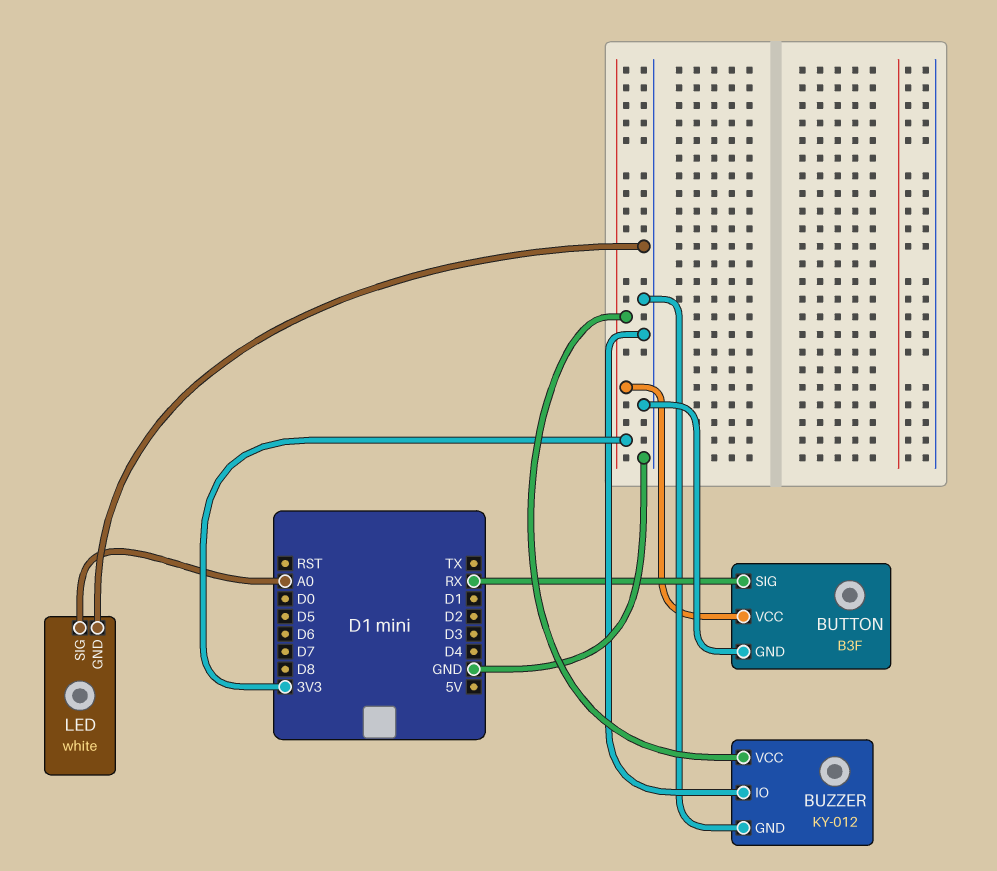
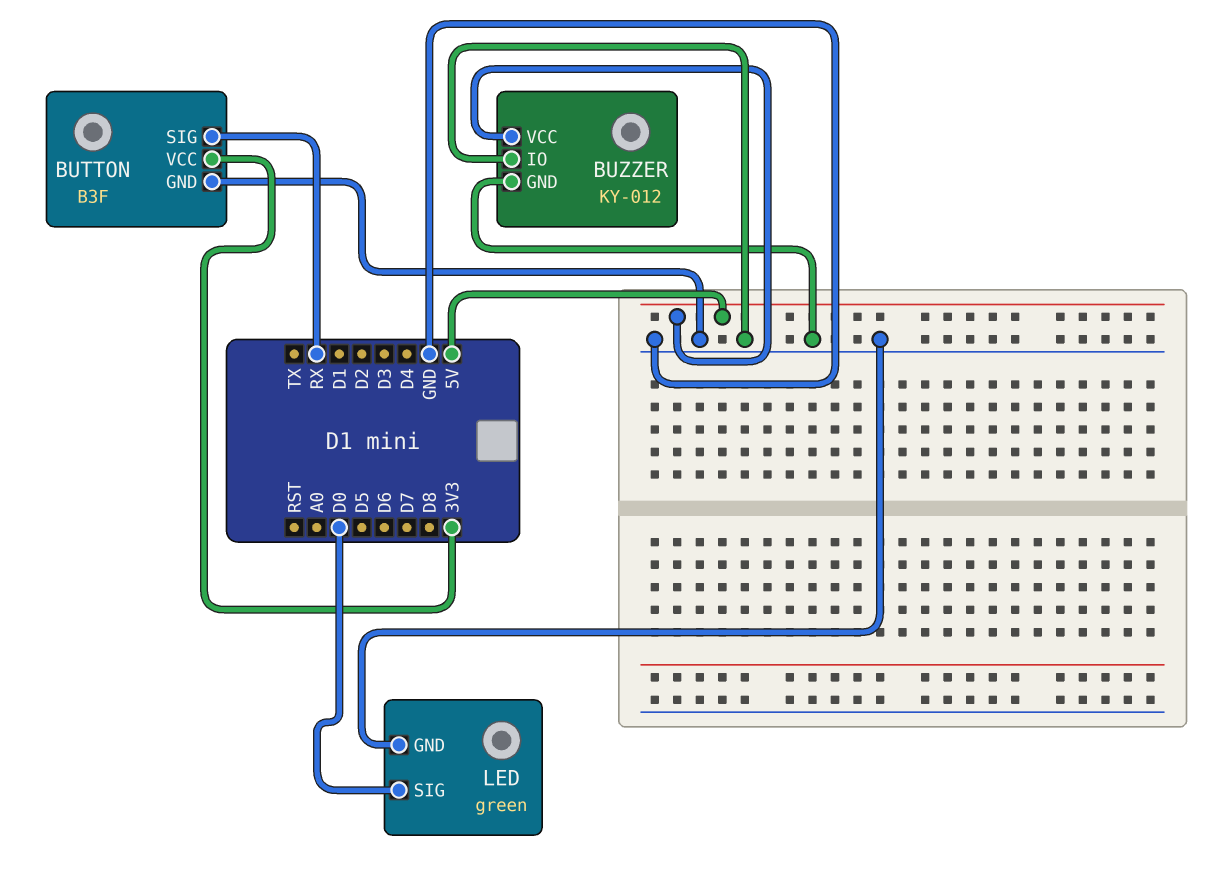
BUZZER pin VCC: 3V3 -> 5V
LED: white -> green
LED pin SIG: A0 -> D0

